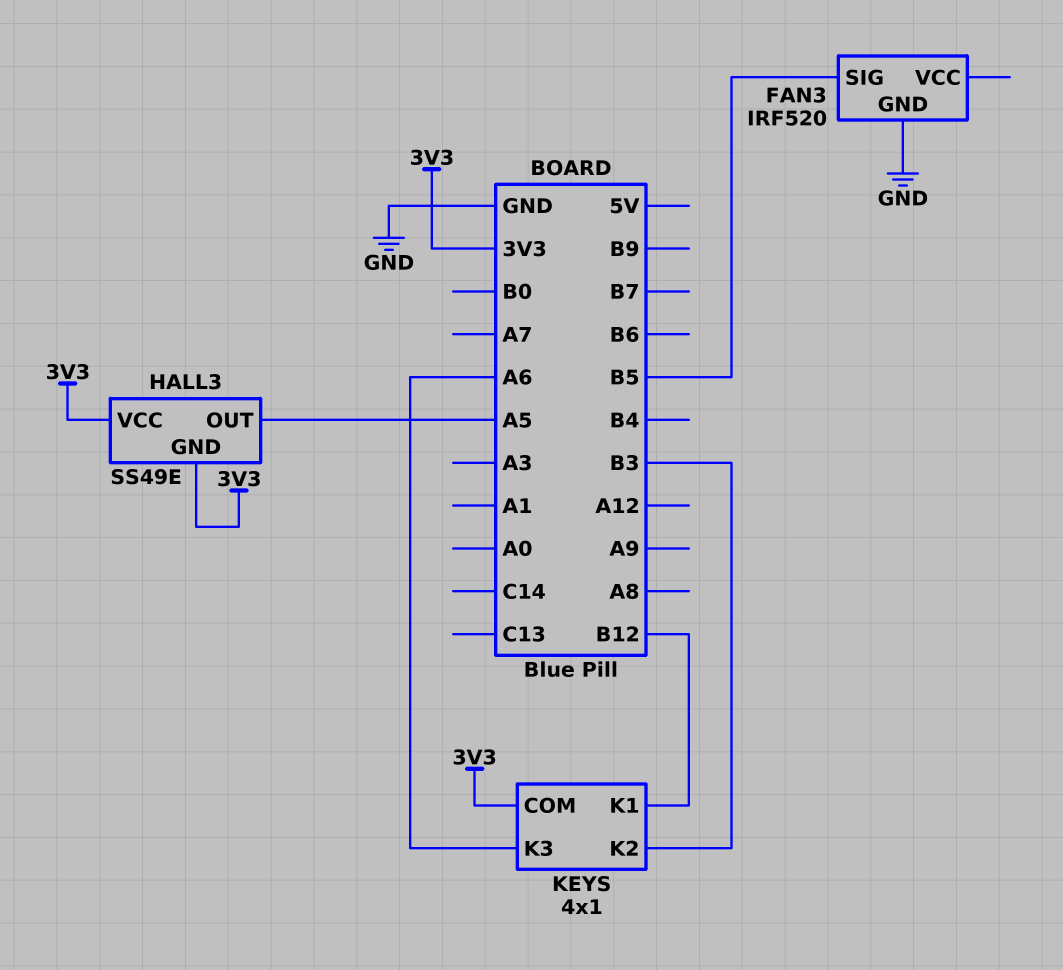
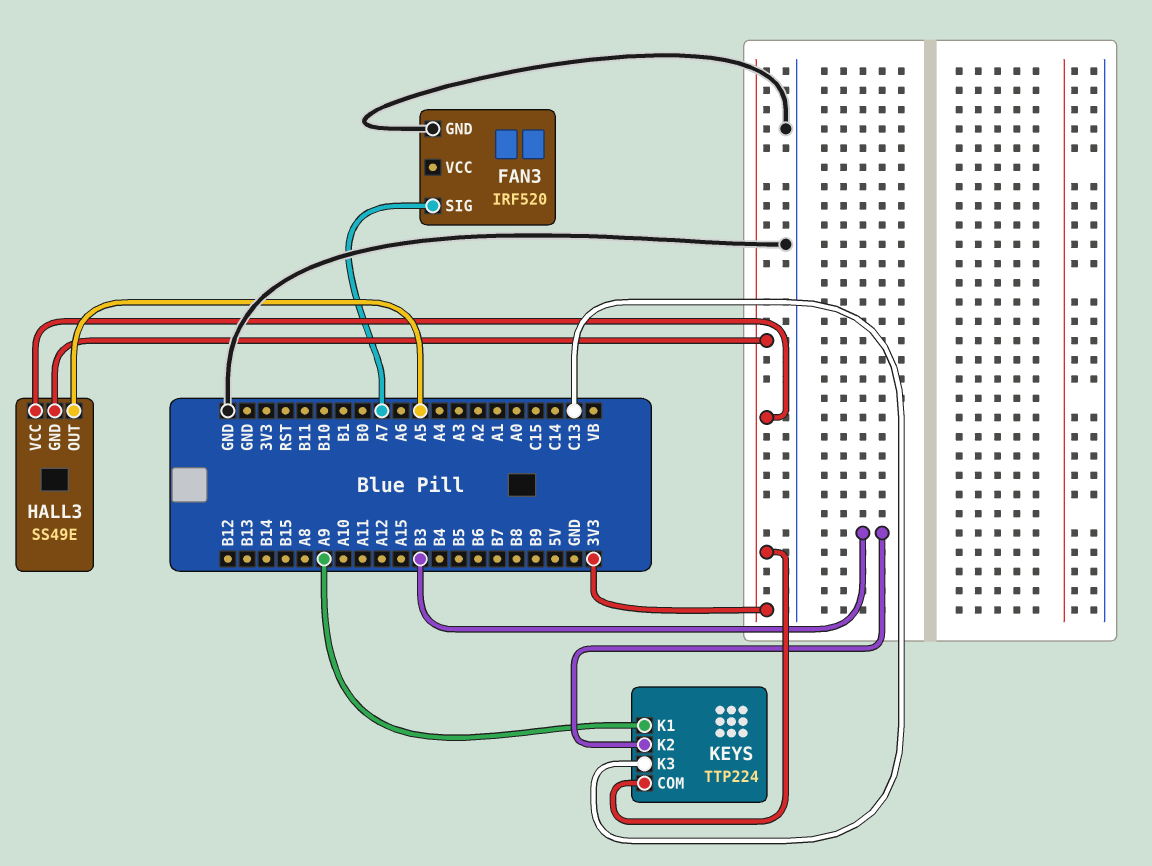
FAN3 pin SIG: B5 -> A7
KEYS: 4x1 -> TTP224
KEYS pin K1: B12 -> A9
KEYS pin K3: A6 -> C13

